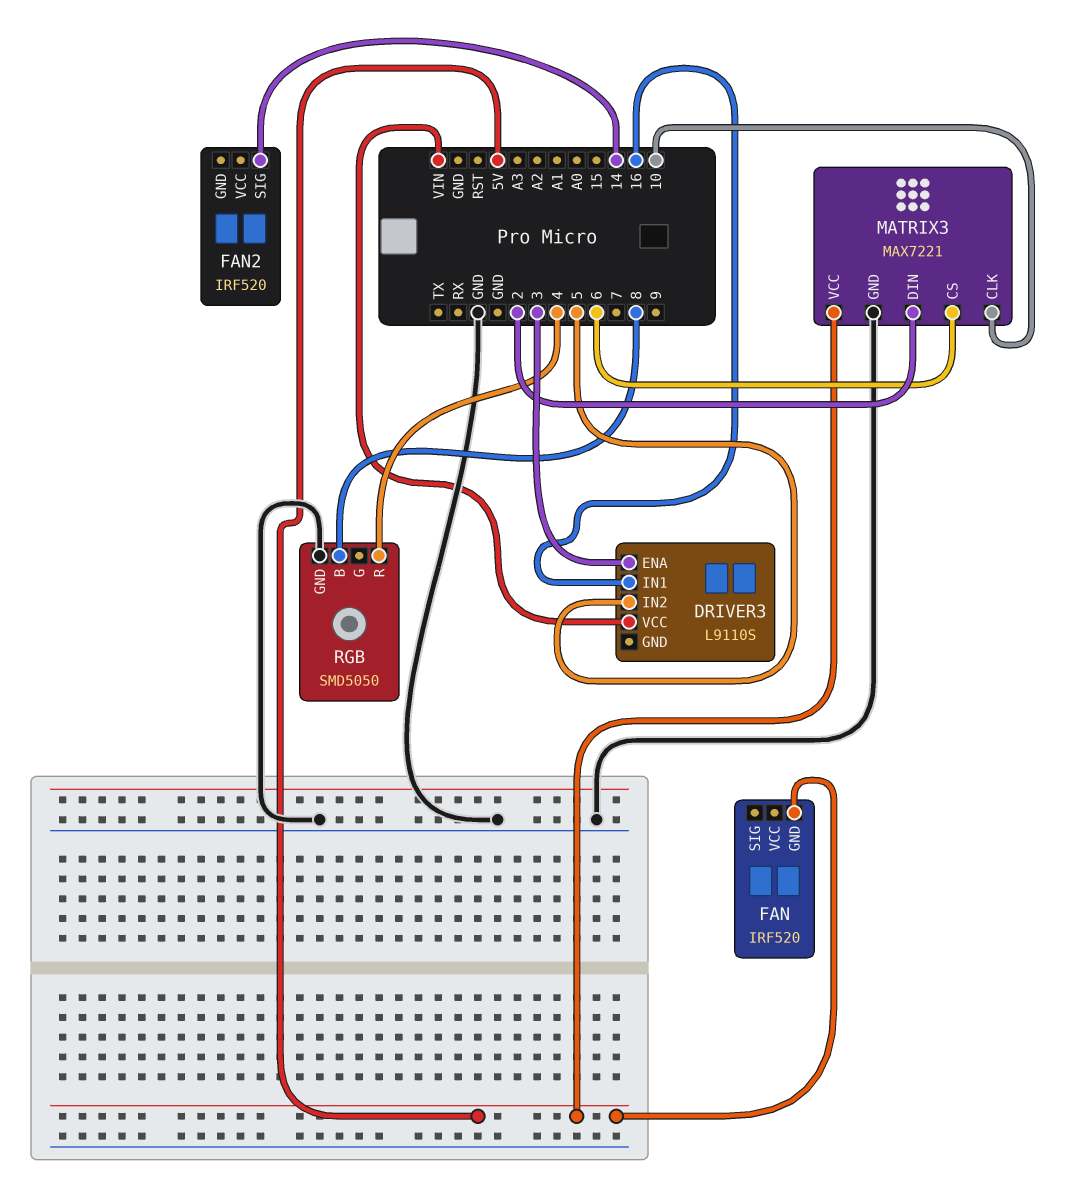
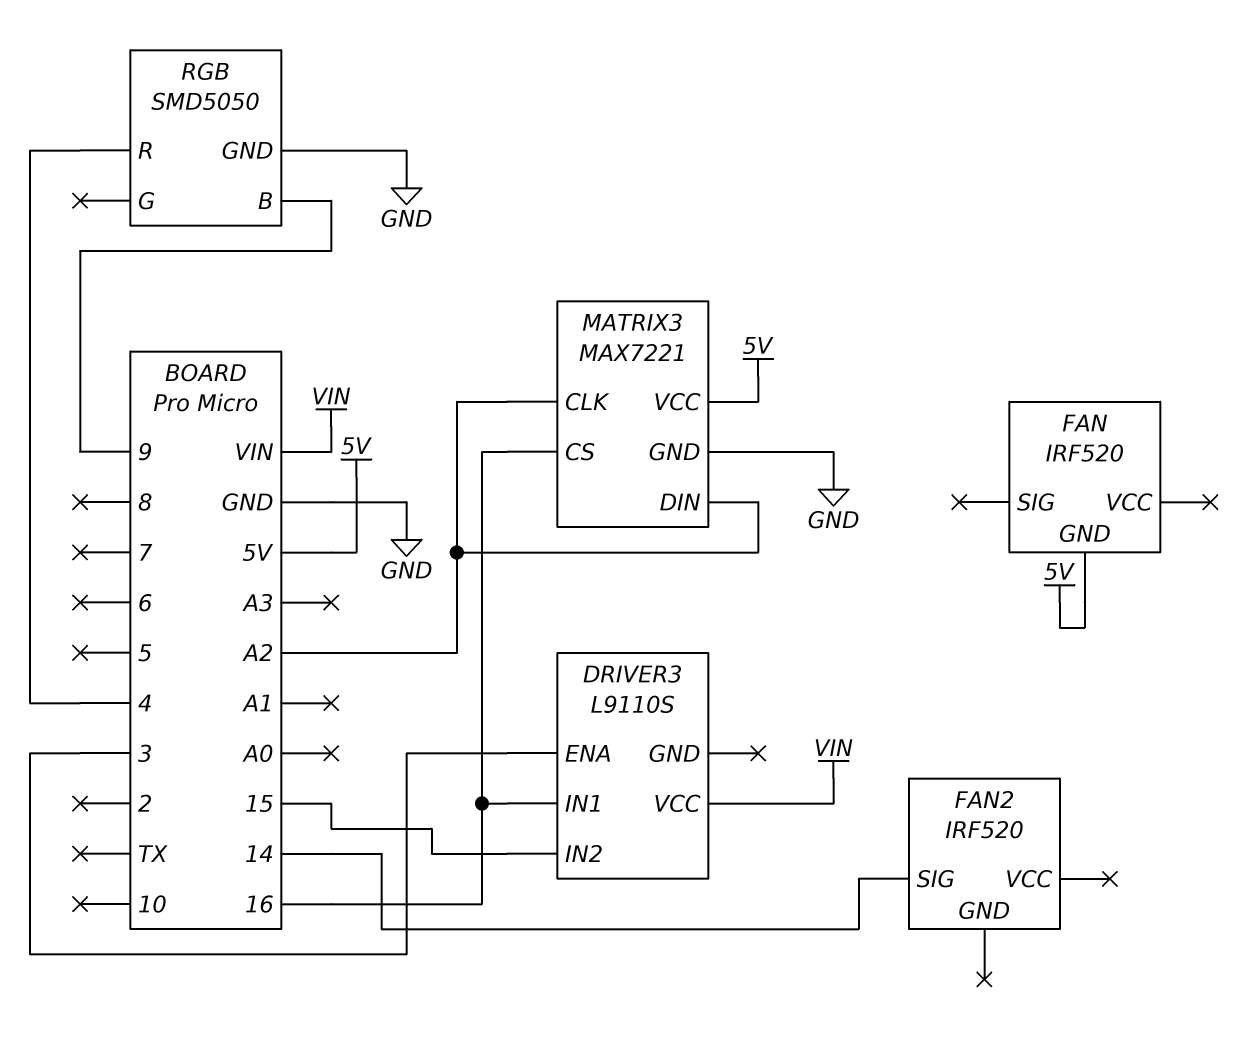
DRIVER3 pin IN2: 5 -> 15
MATRIX3 pin CLK: 10 -> A2
MATRIX3 pin CS: 6 -> 16
MATRIX3 pin DIN: 2 -> A2
RGB pin B: 8 -> 9

